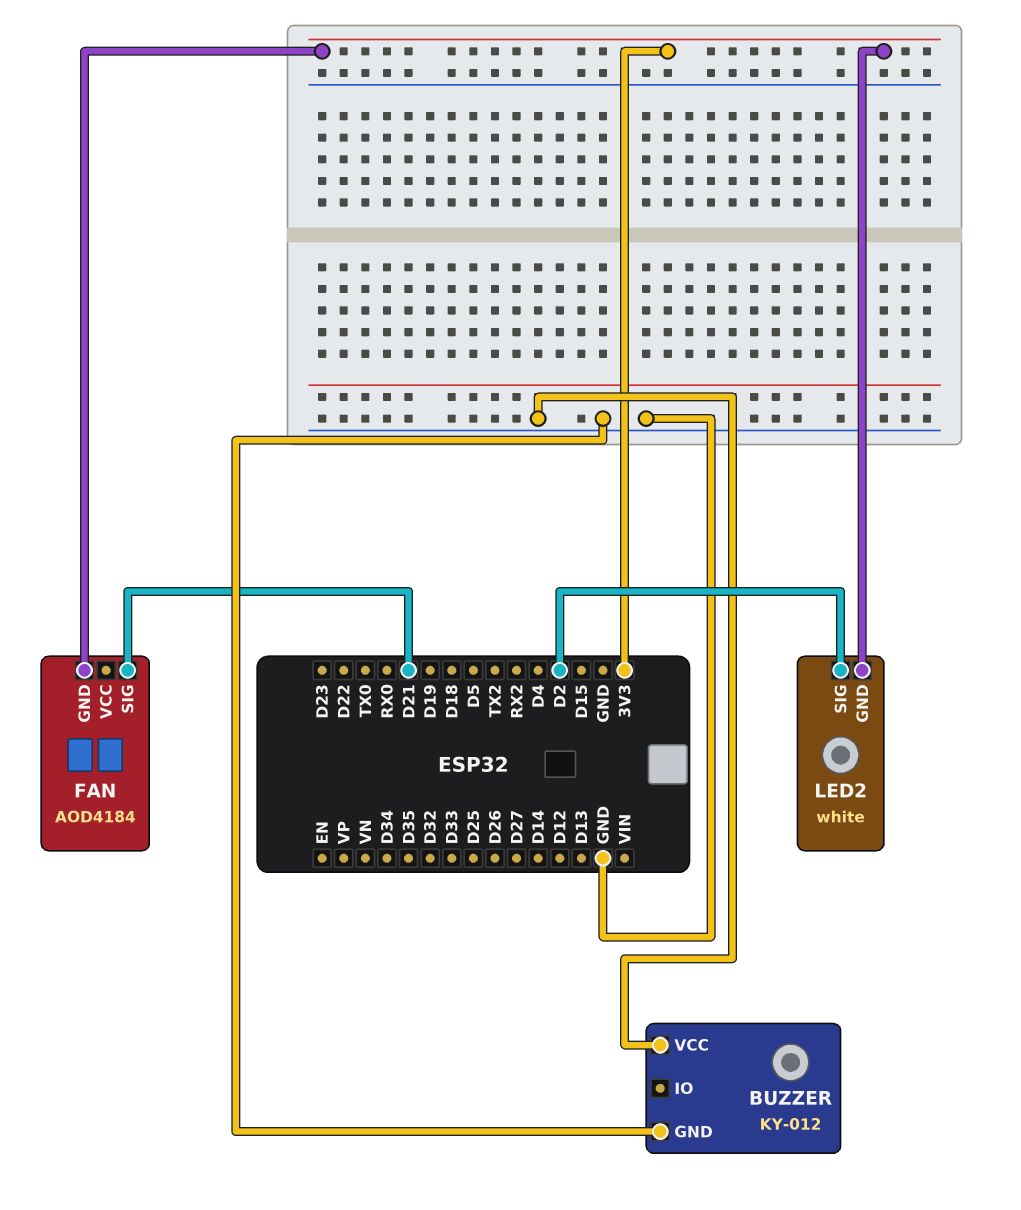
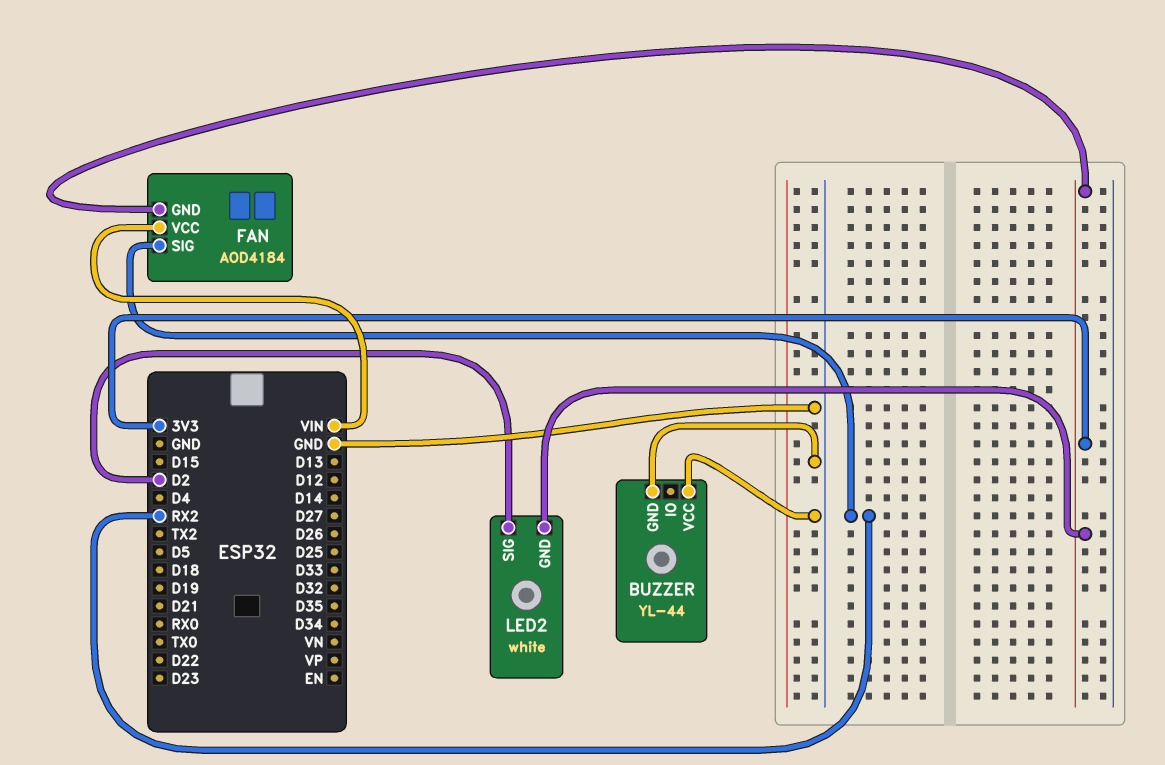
BUZZER: KY-012 -> YL-44
FAN pin SIG: D21 -> RX2
FAN pin VCC: none -> VIN

